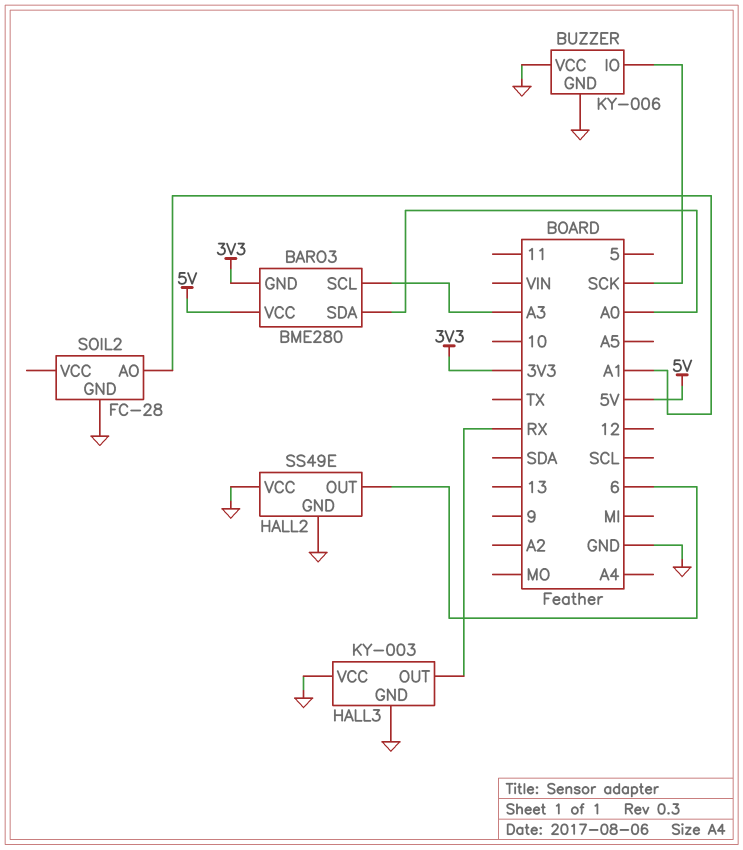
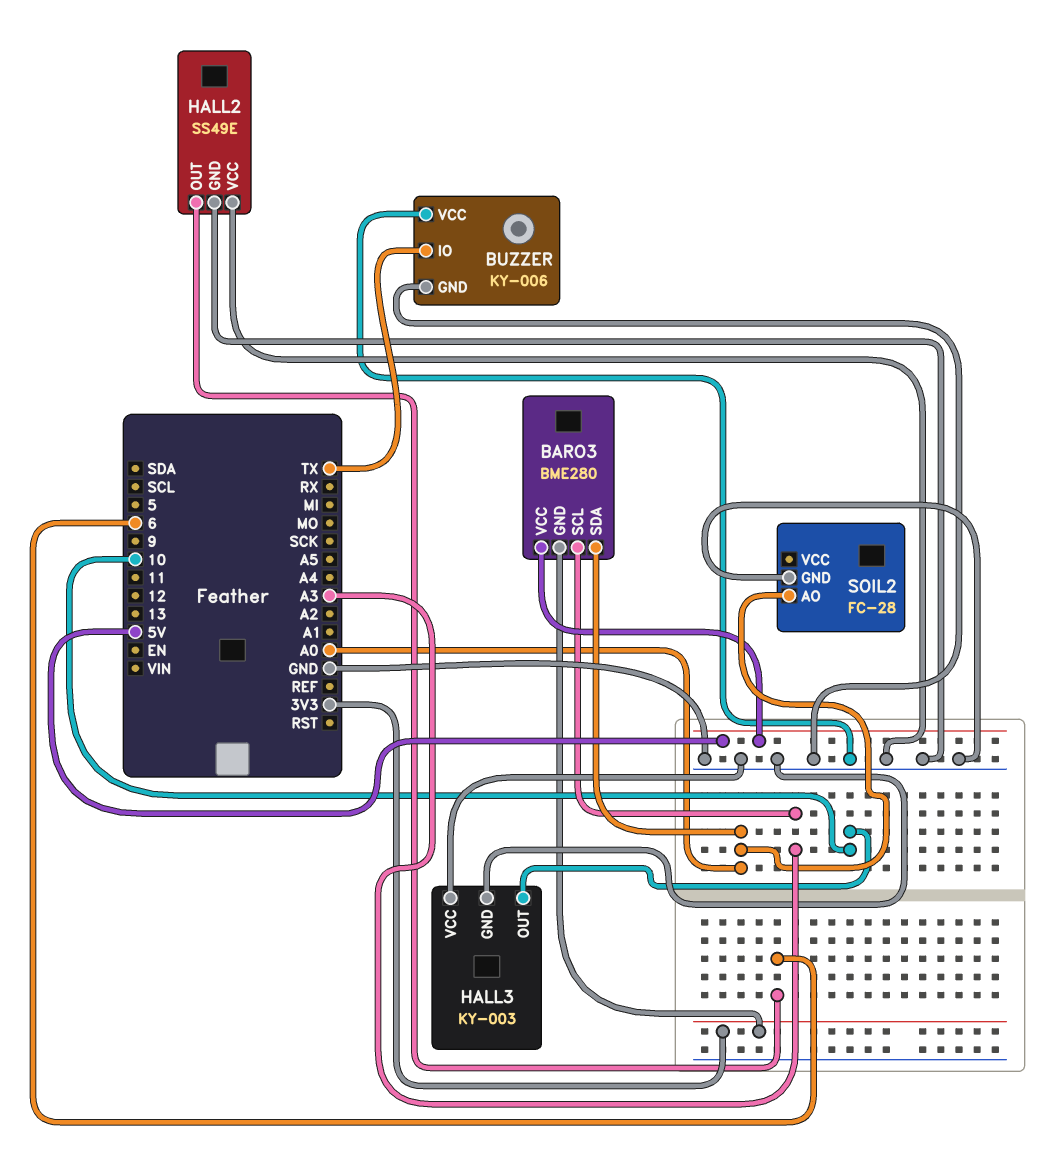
BUZZER pin IO: SCK -> TX
HALL3 pin OUT: RX -> 10
SOIL2 pin AO: A1 -> A0

